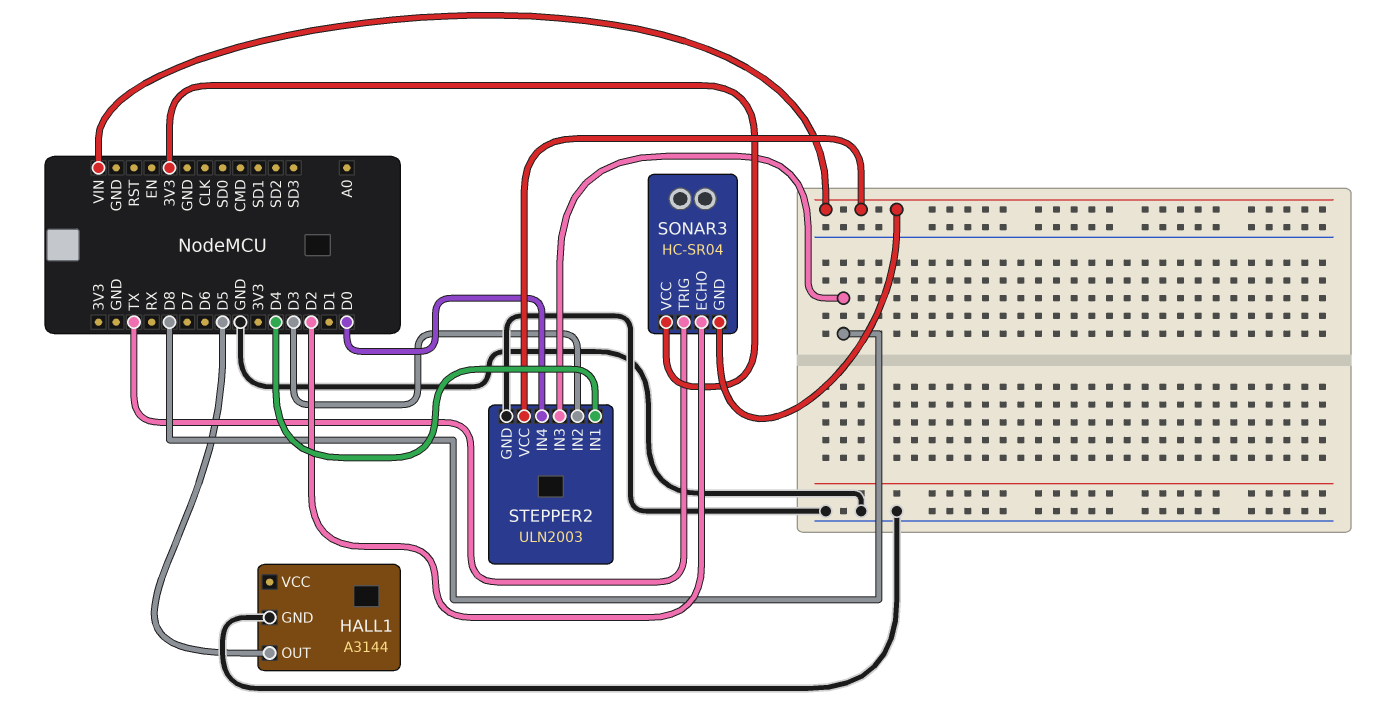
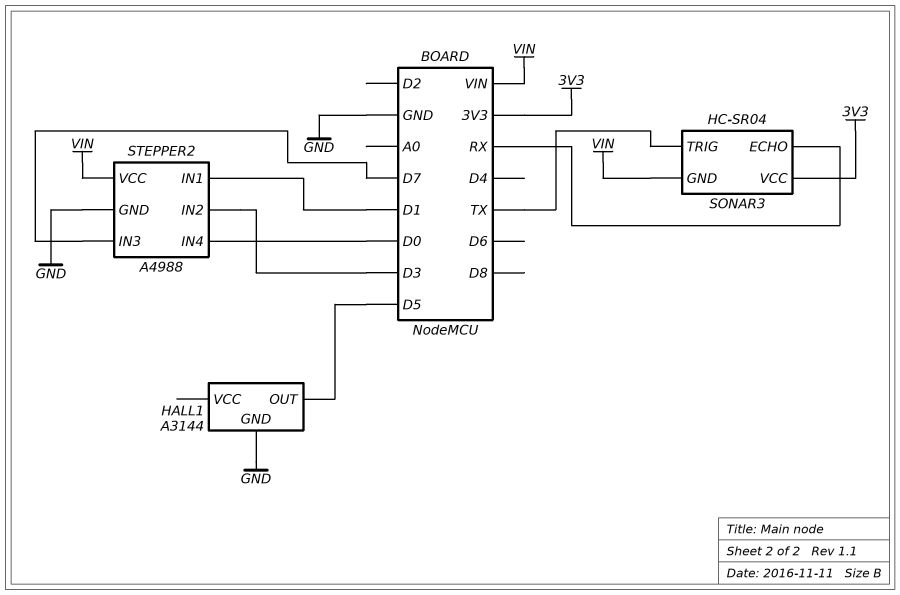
SONAR3 pin ECHO: D2 -> RX
STEPPER2: ULN2003 -> A4988
STEPPER2 pin IN1: D4 -> D1
STEPPER2 pin IN3: D8 -> D7

